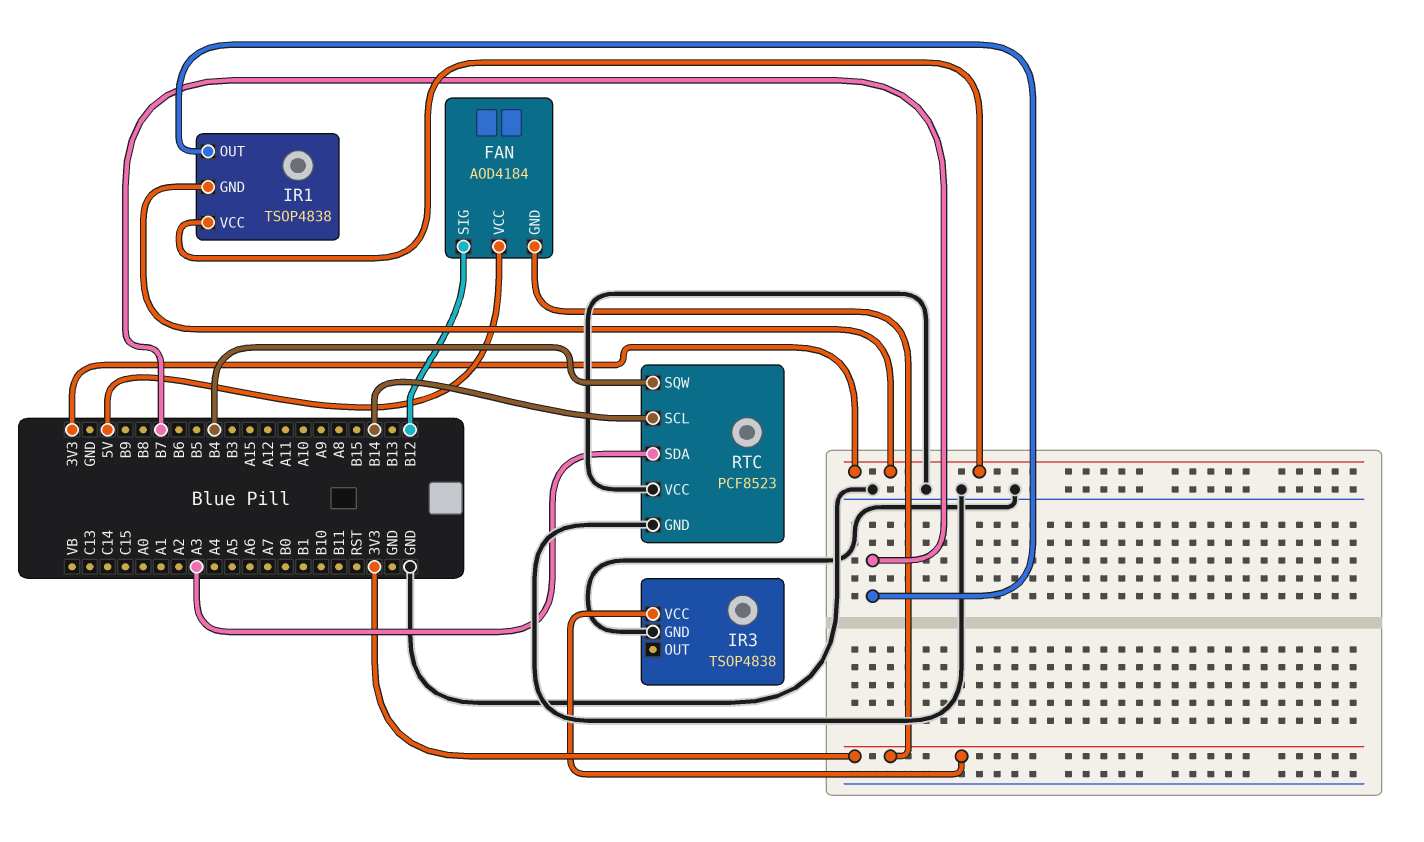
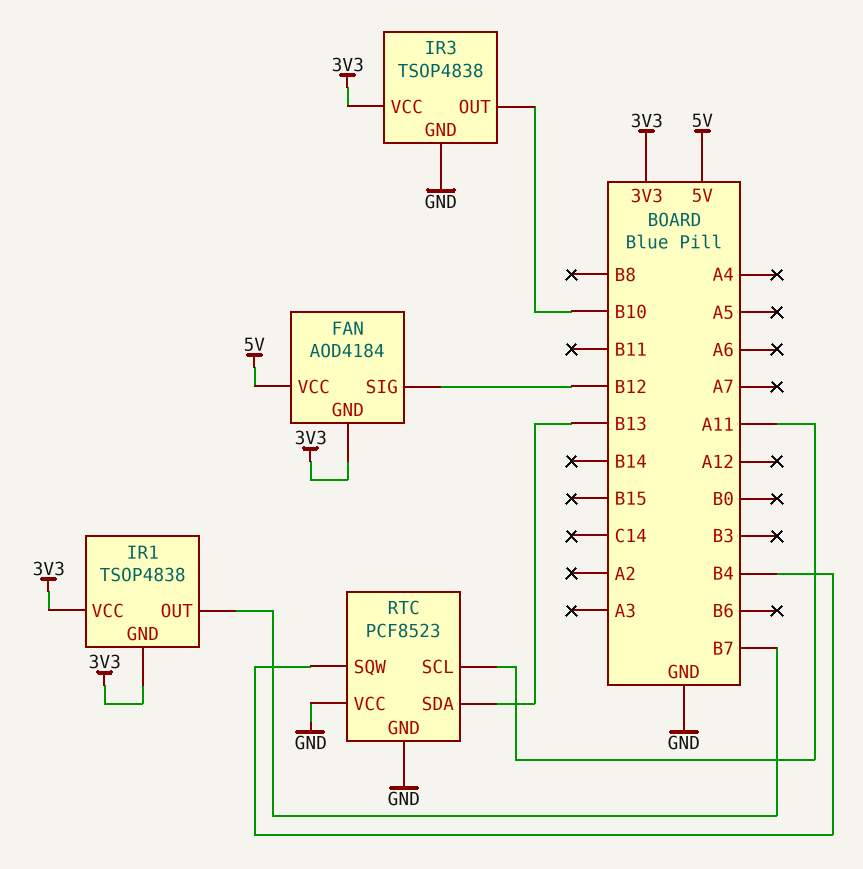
IR3 pin OUT: none -> B10
RTC pin SCL: B14 -> A11
RTC pin SDA: A3 -> B13

